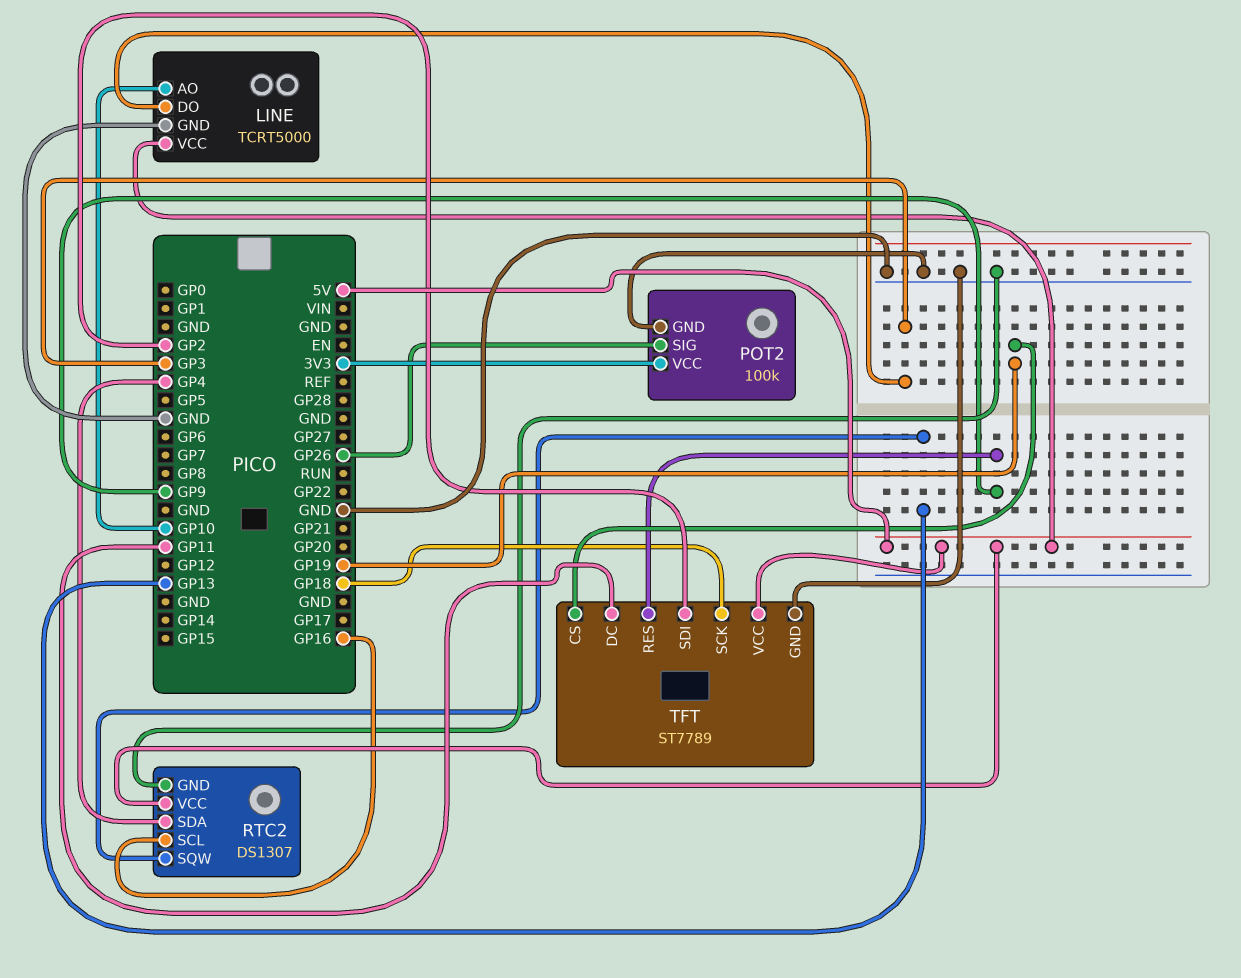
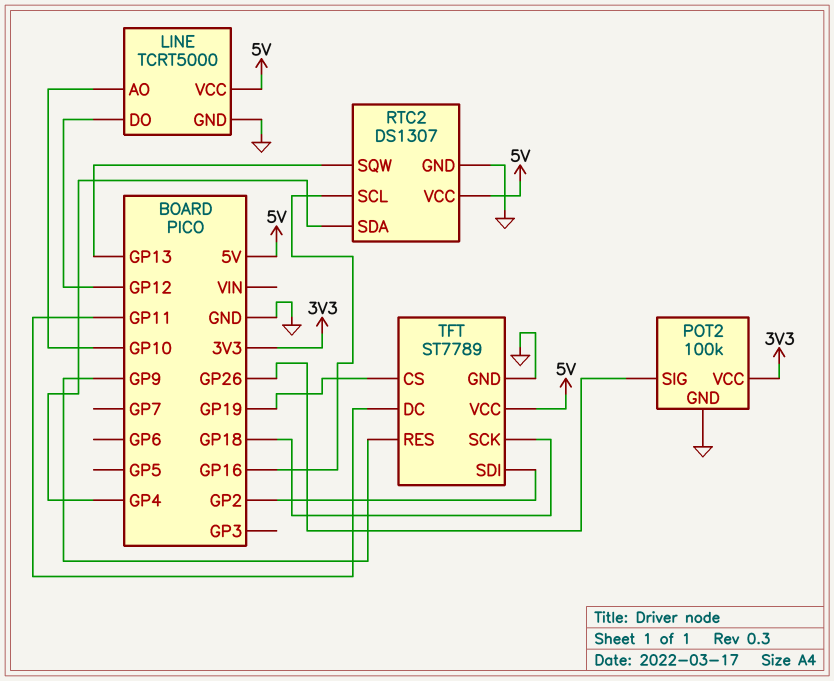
LINE pin DO: GP3 -> GP12

